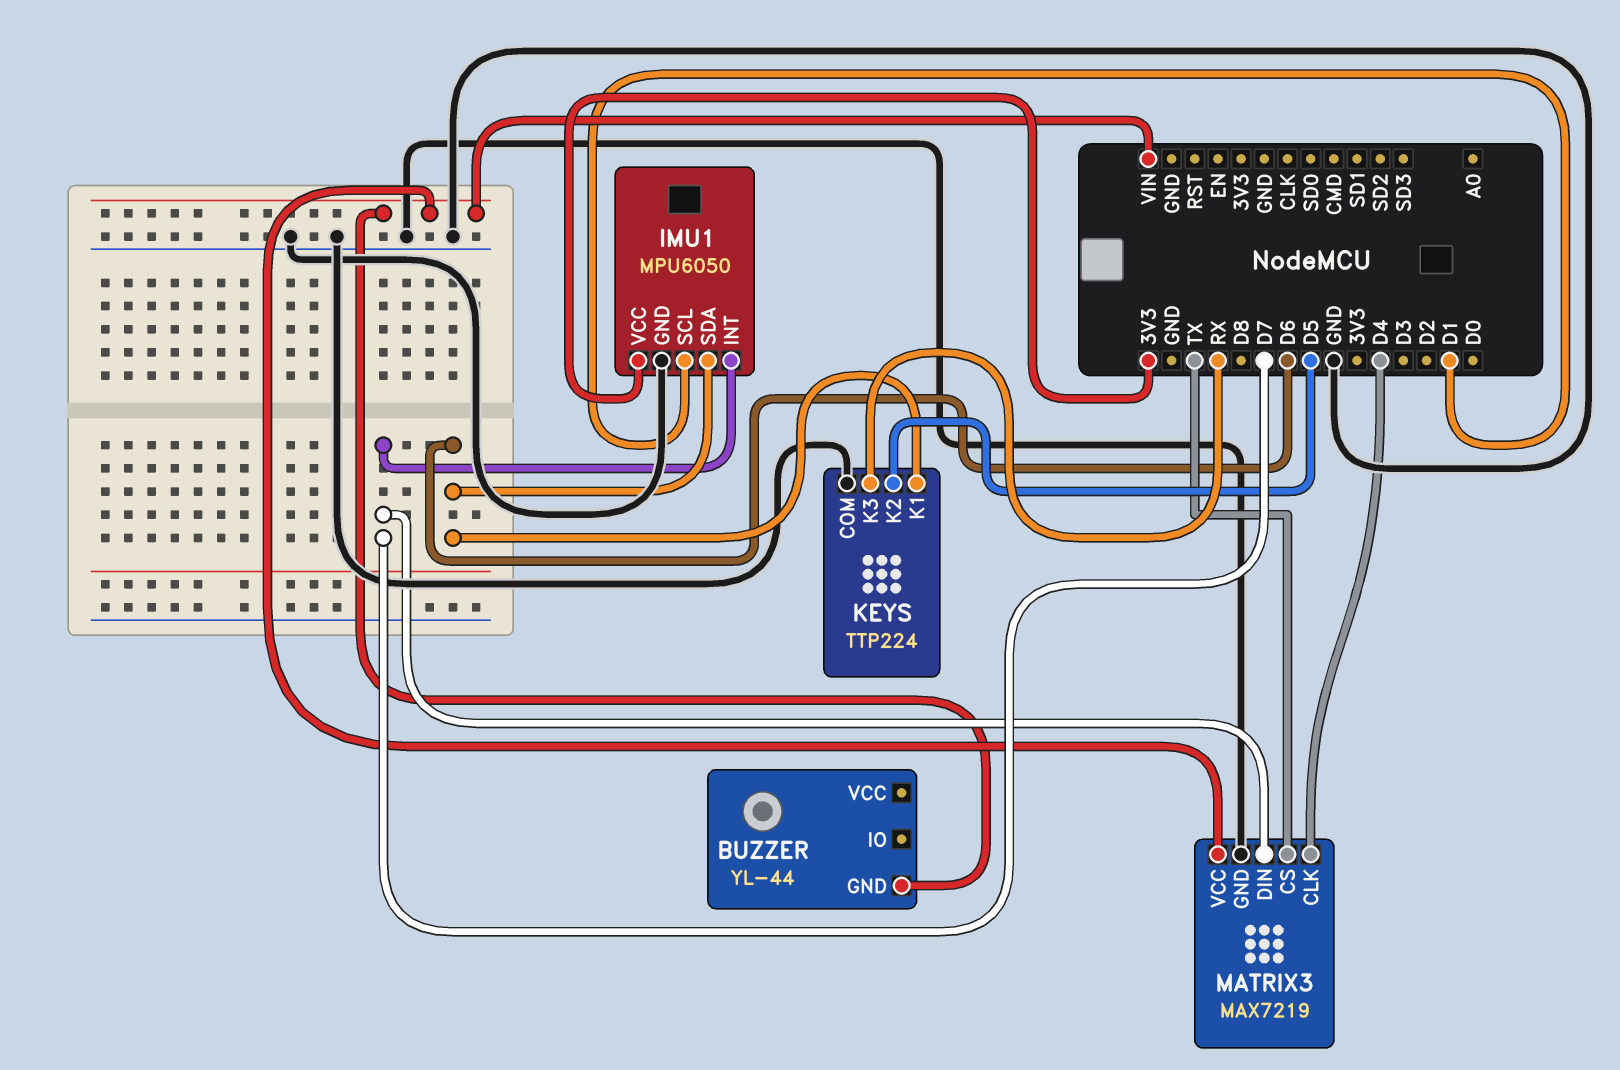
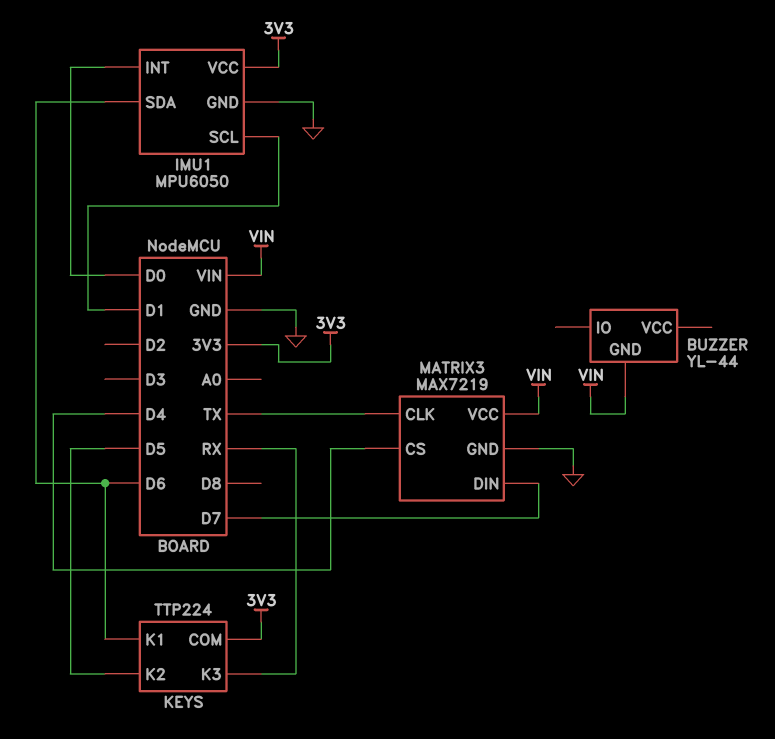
IMU1 pin INT: D7 -> D0
KEYS pin COM: GND -> 3V3
MATRIX3 pin CLK: D4 -> TX
MATRIX3 pin CS: TX -> D4

